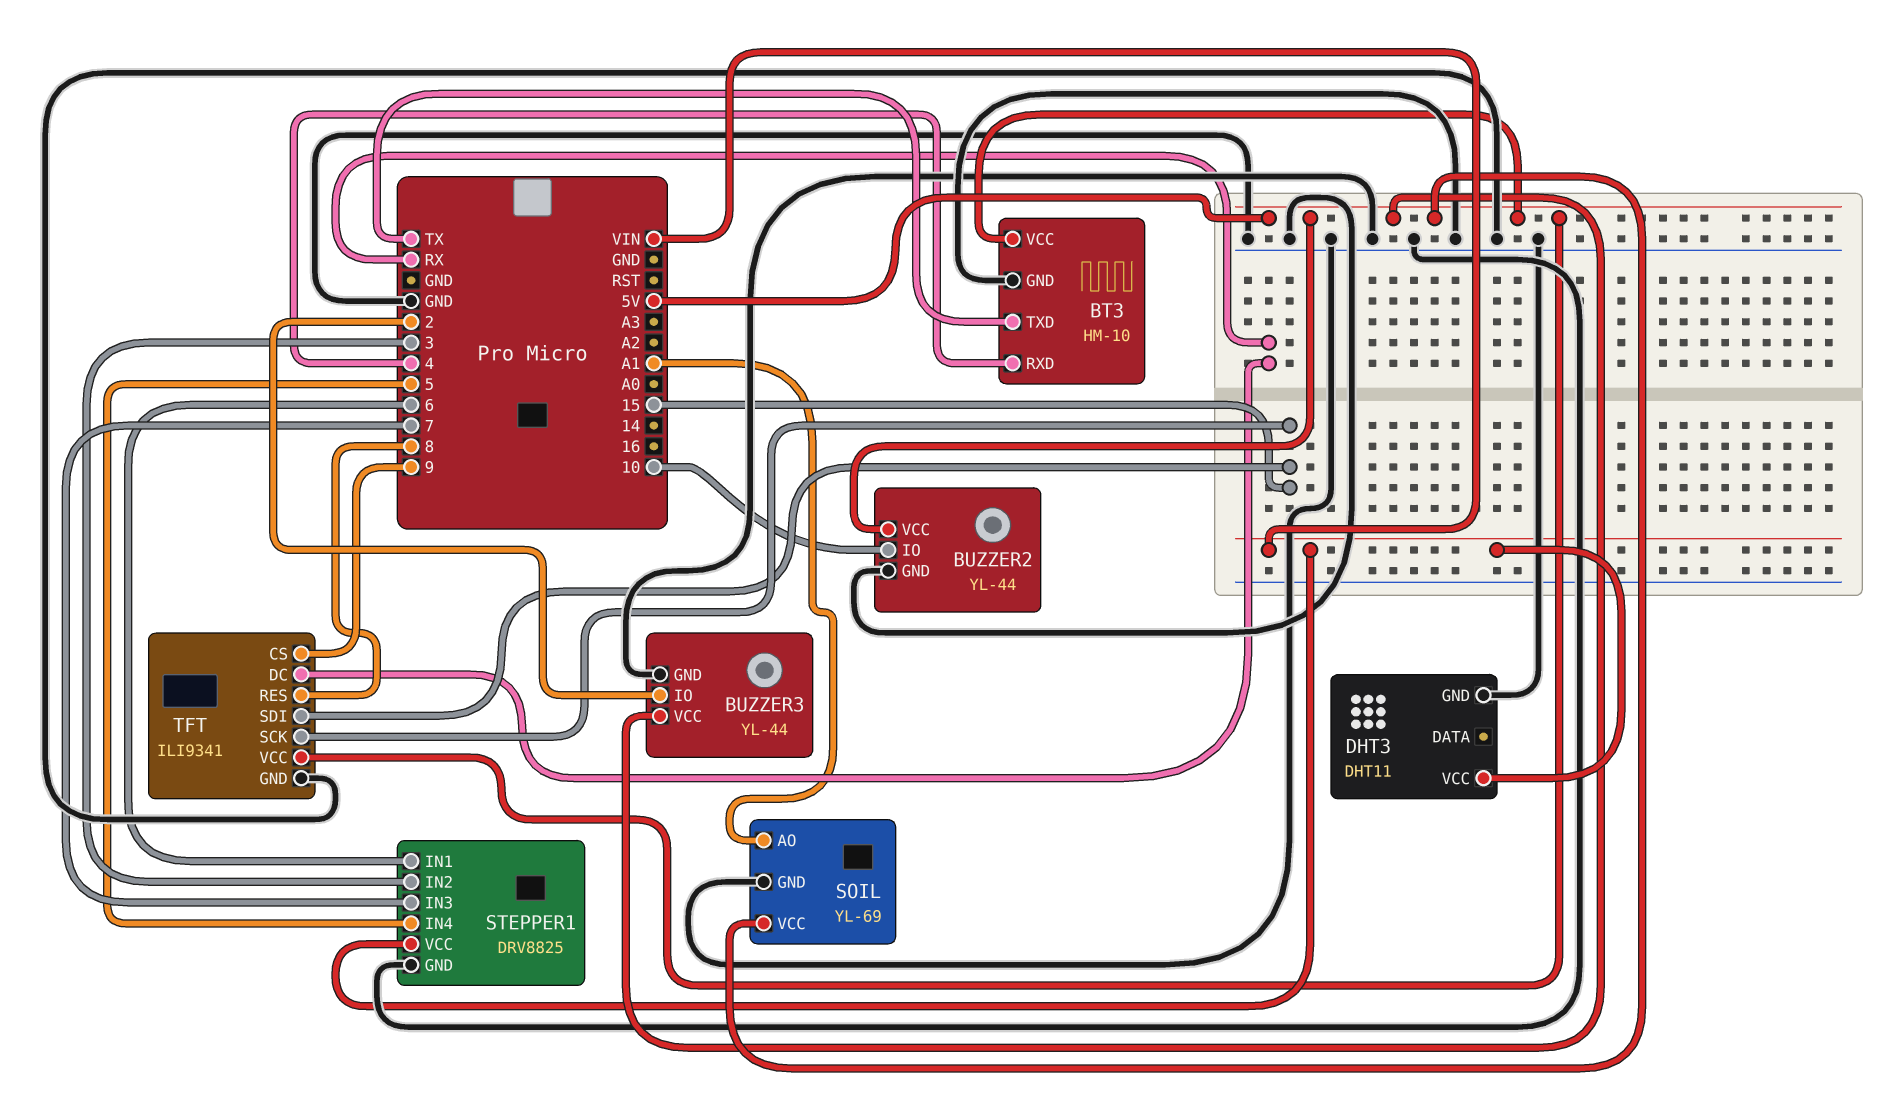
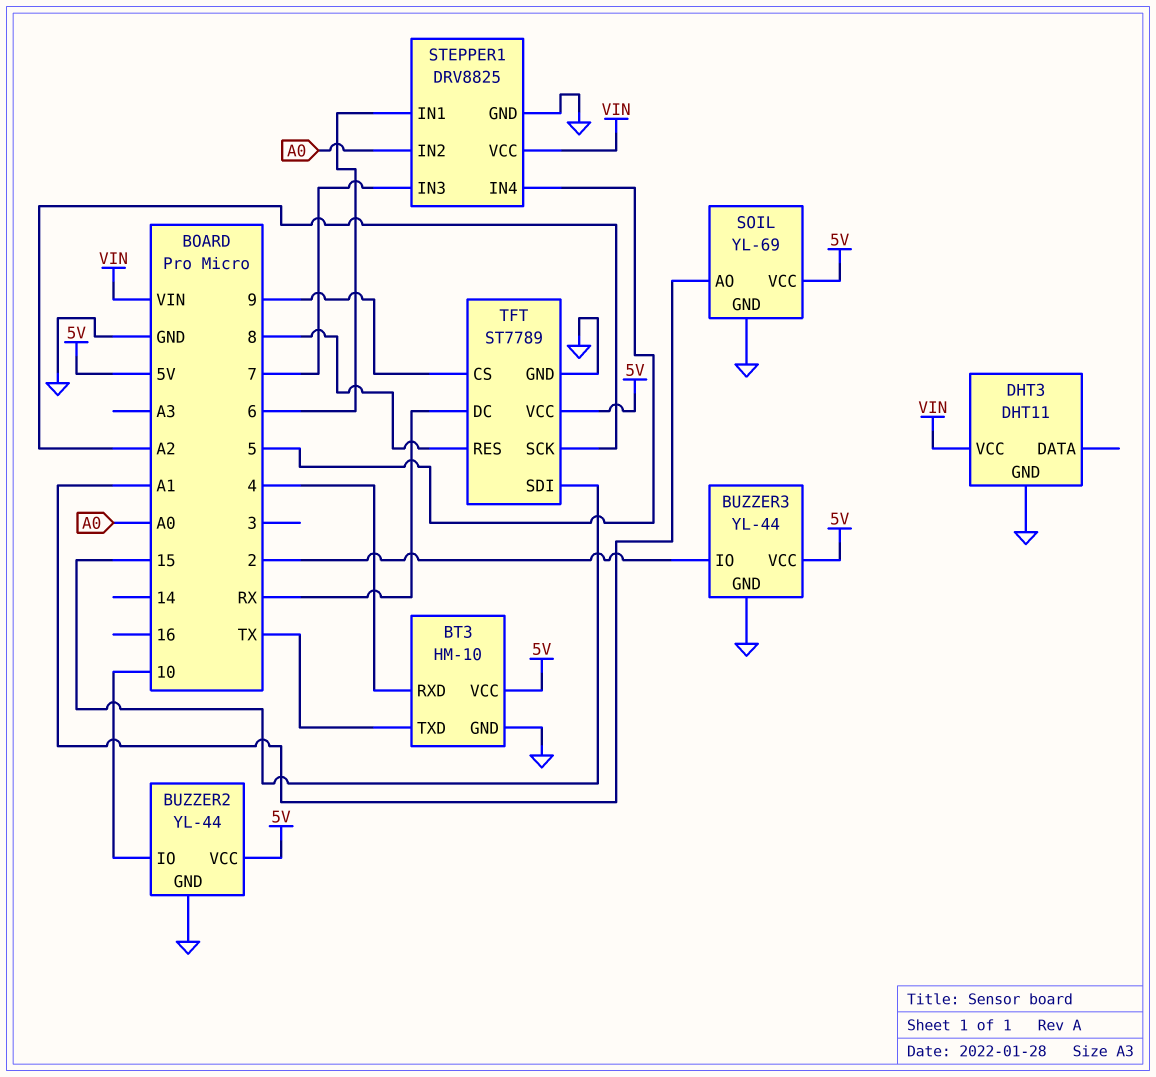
STEPPER1 pin IN2: 3 -> A0
TFT: ILI9341 -> ST7789
TFT pin SCK: 15 -> A2

